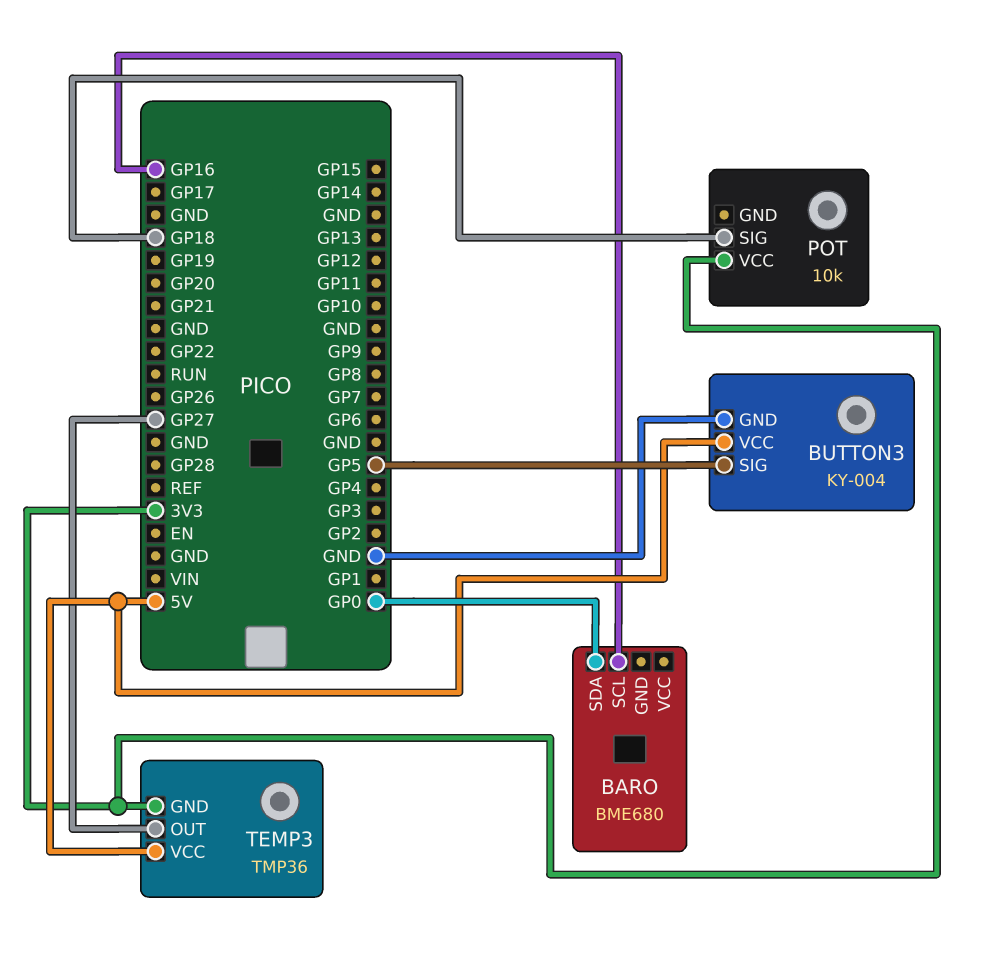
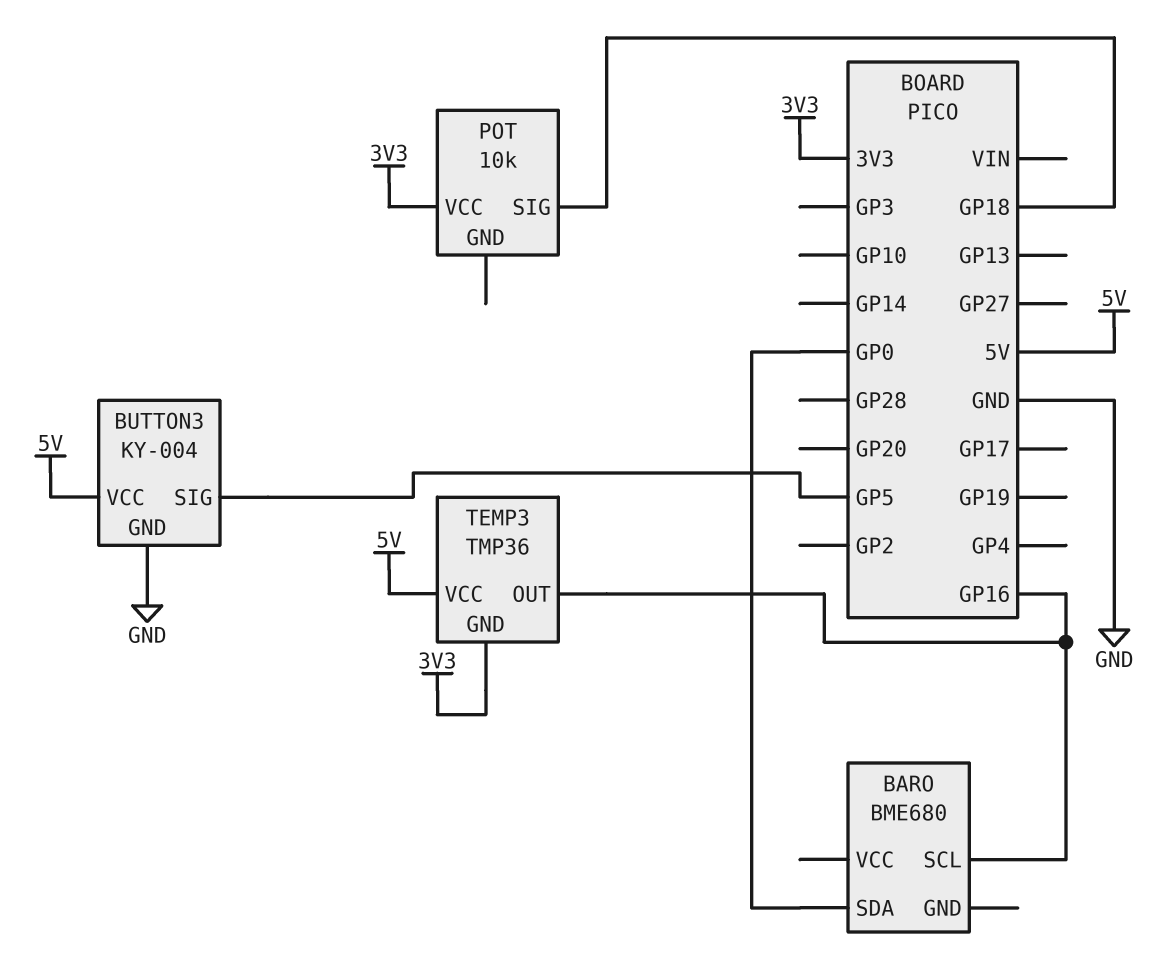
TEMP3 pin OUT: GP27 -> GP16

